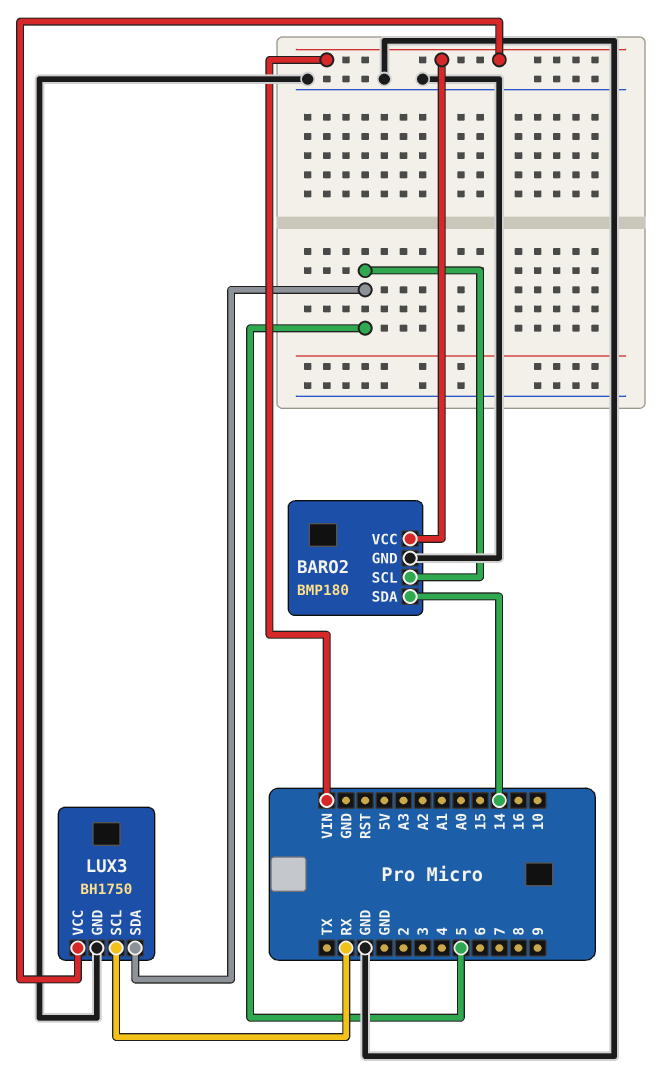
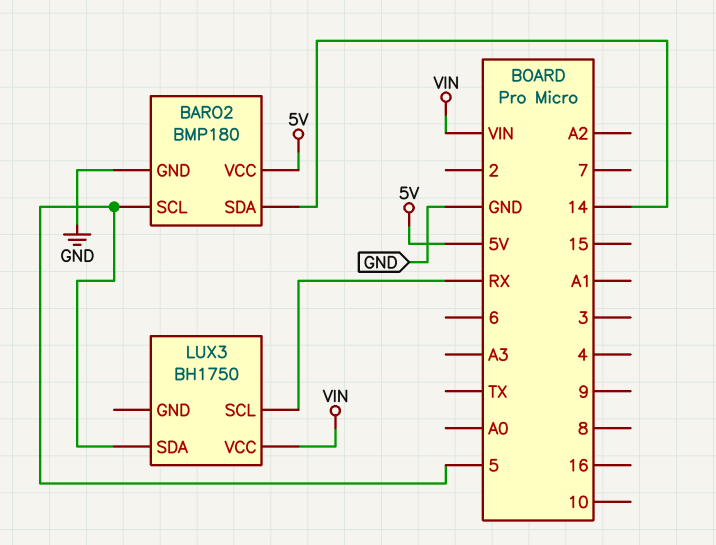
BARO2 pin VCC: VIN -> 5V
LUX3 pin GND: GND -> none

